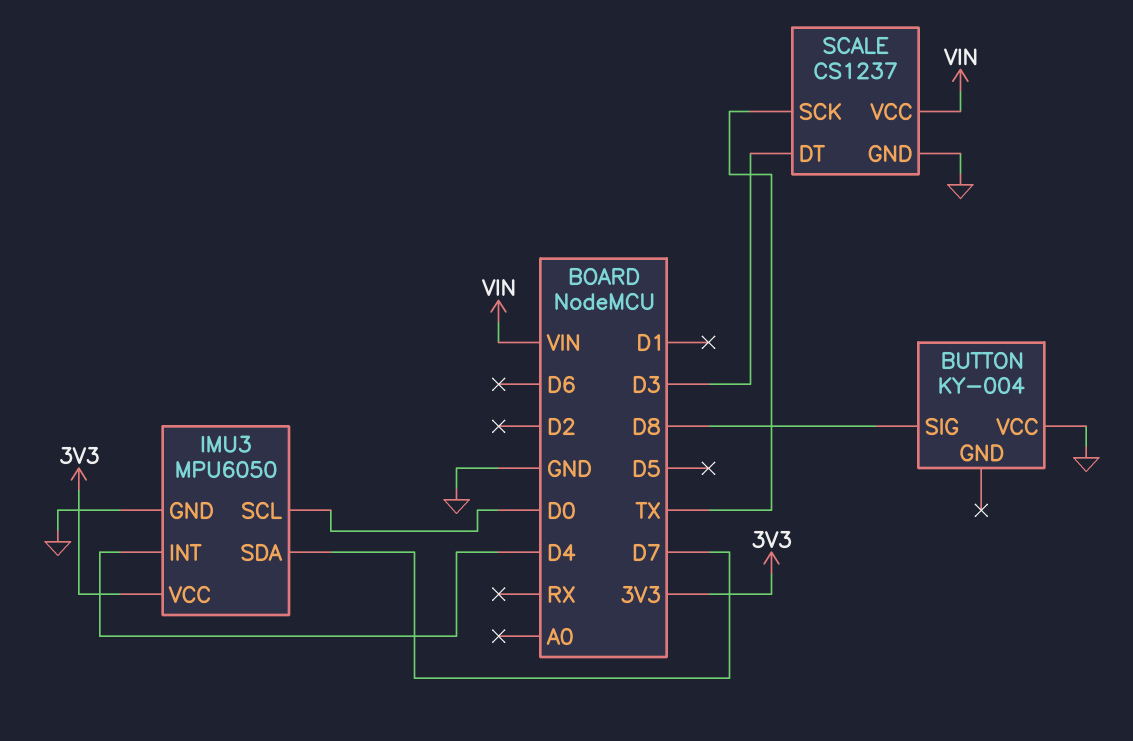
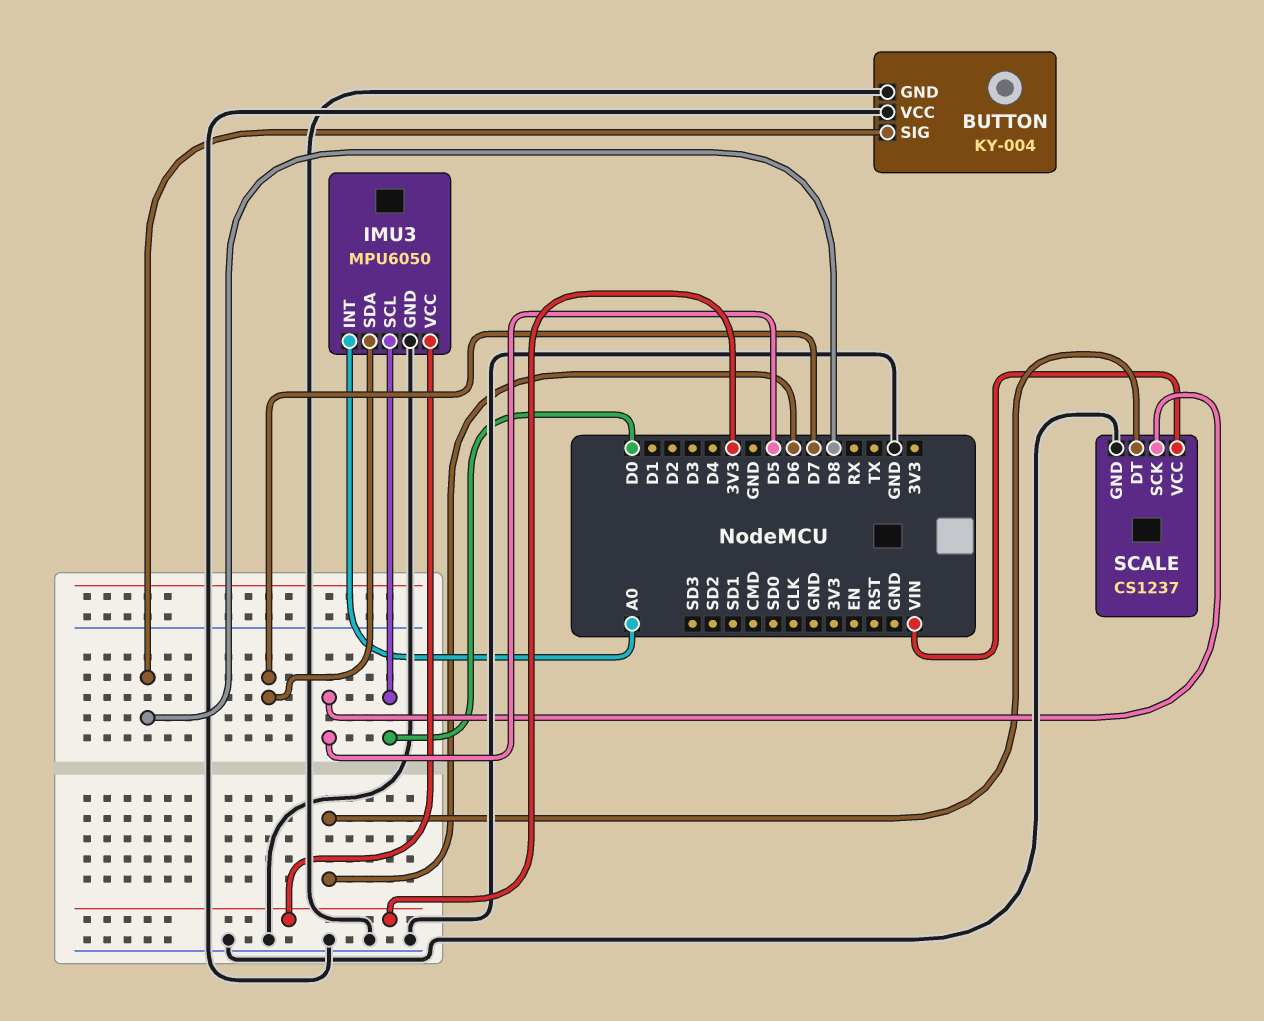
BUTTON pin GND: none -> GND
IMU3 pin INT: D4 -> A0
SCALE pin DT: D3 -> D6
SCALE pin SCK: TX -> D5

